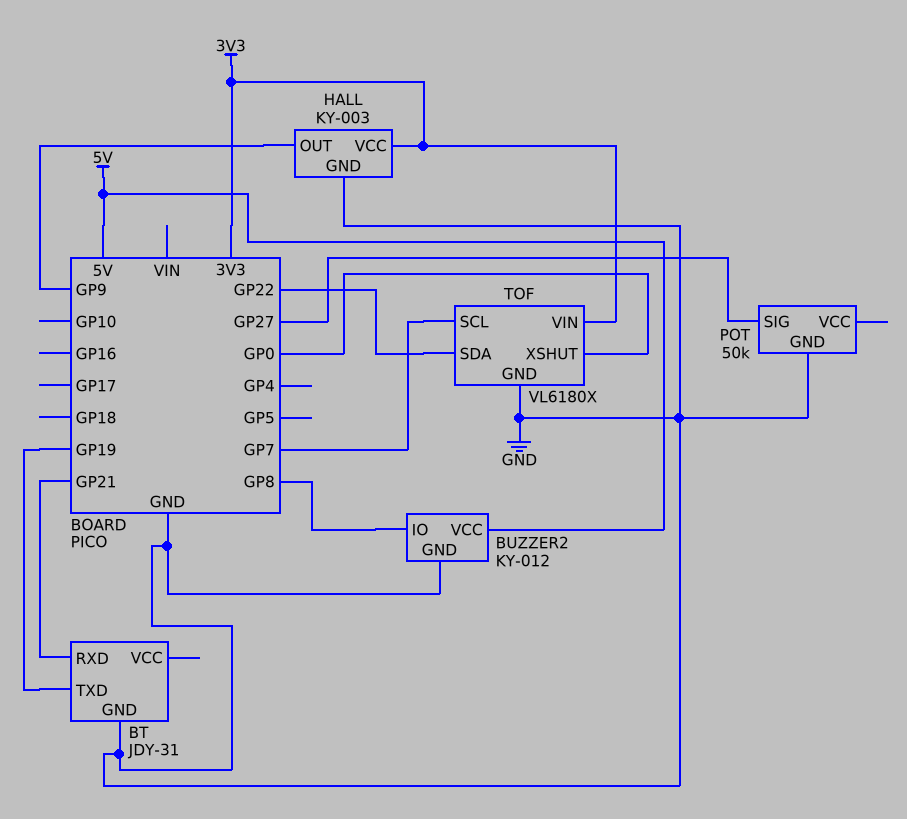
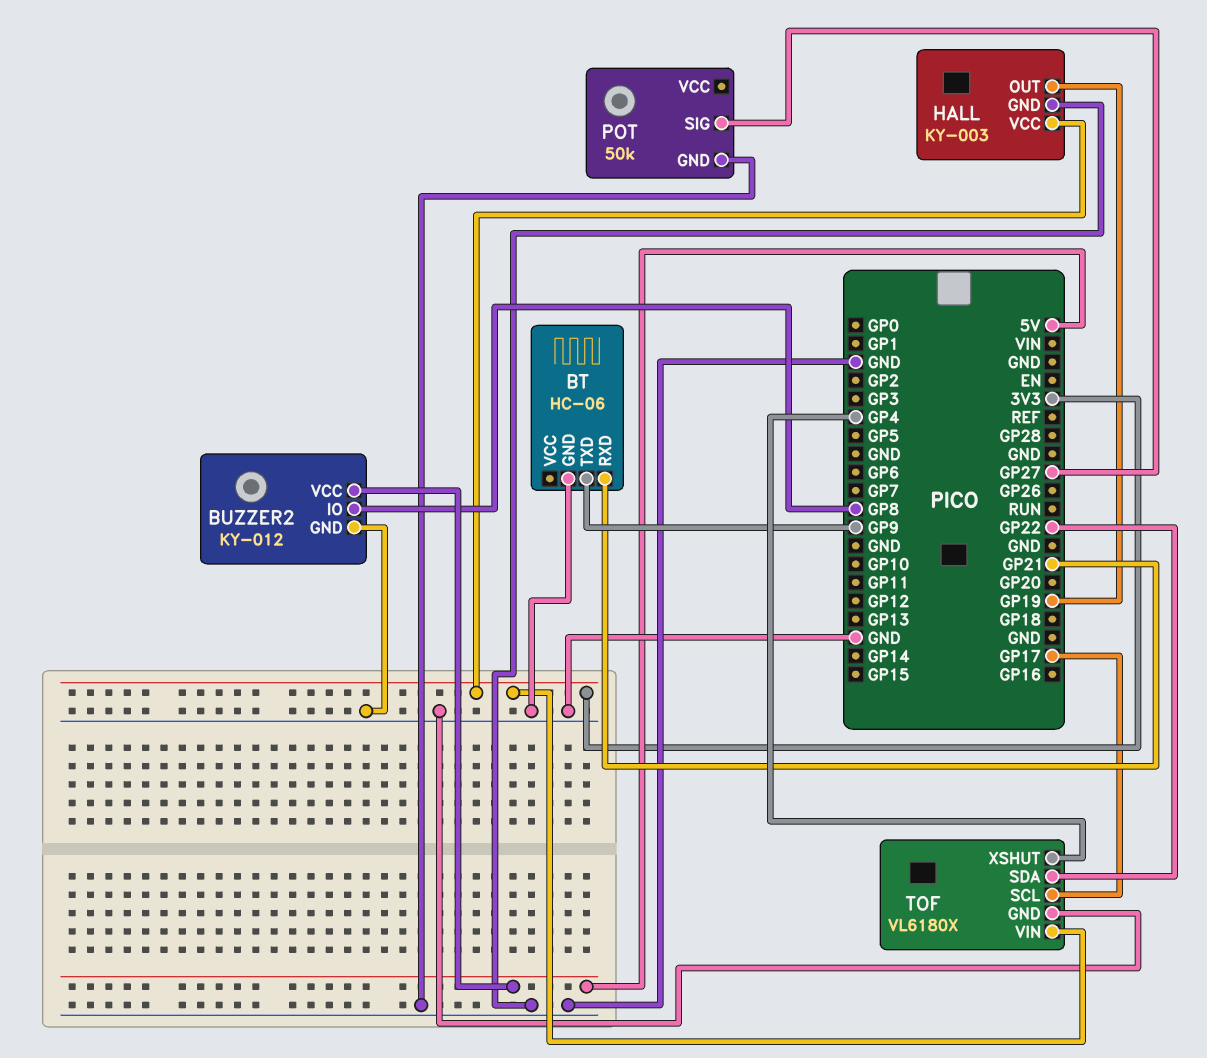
BT: JDY-31 -> HC-06
BT pin TXD: GP19 -> GP9
HALL pin OUT: GP9 -> GP19
TOF pin SCL: GP7 -> GP17
TOF pin XSHUT: GP0 -> GP4

